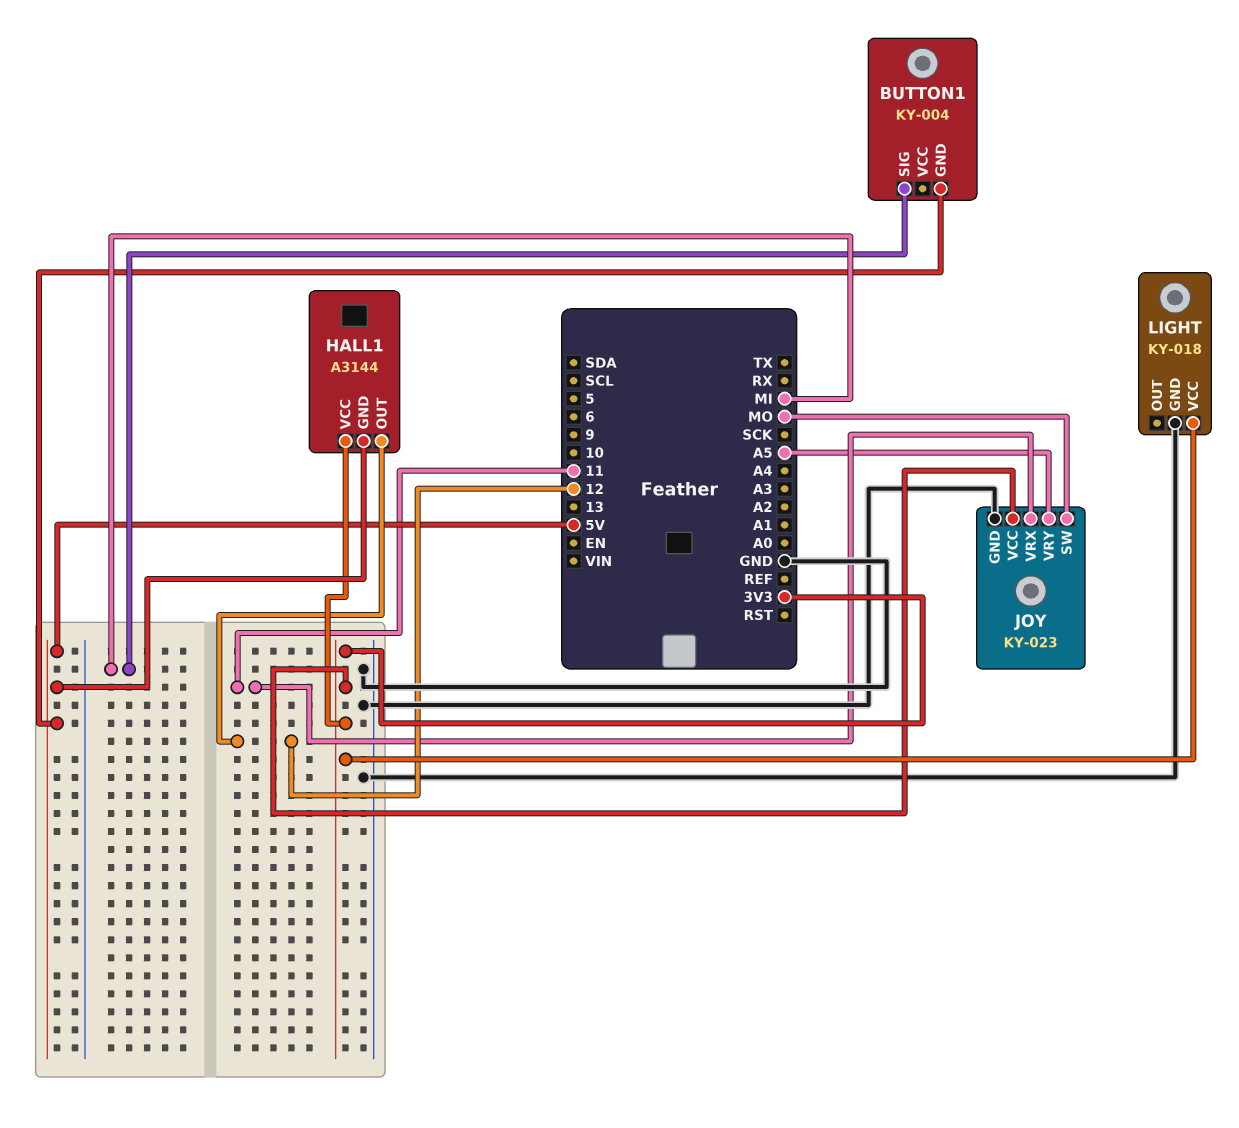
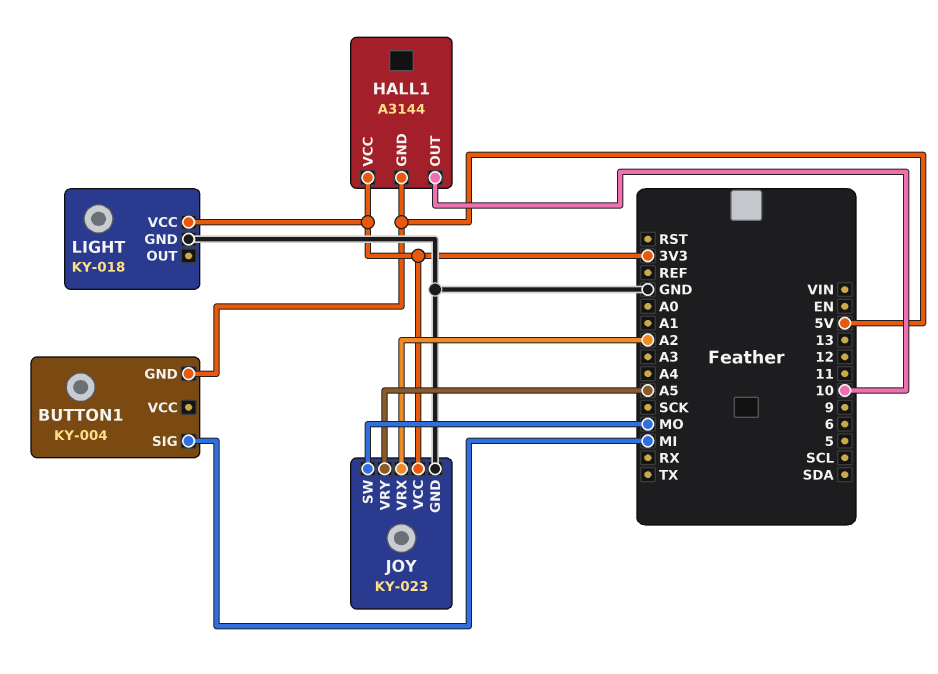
HALL1 pin OUT: 12 -> 10
JOY pin VRX: 11 -> A2

